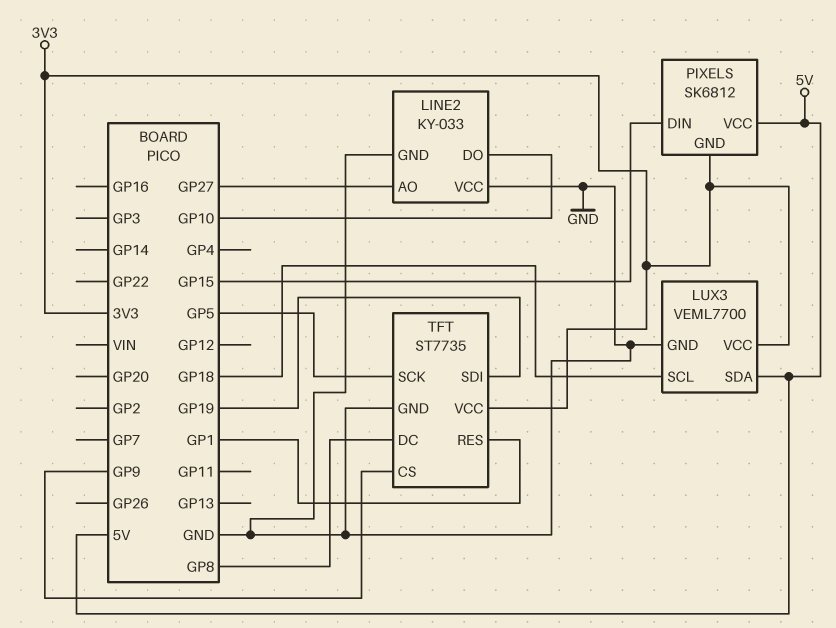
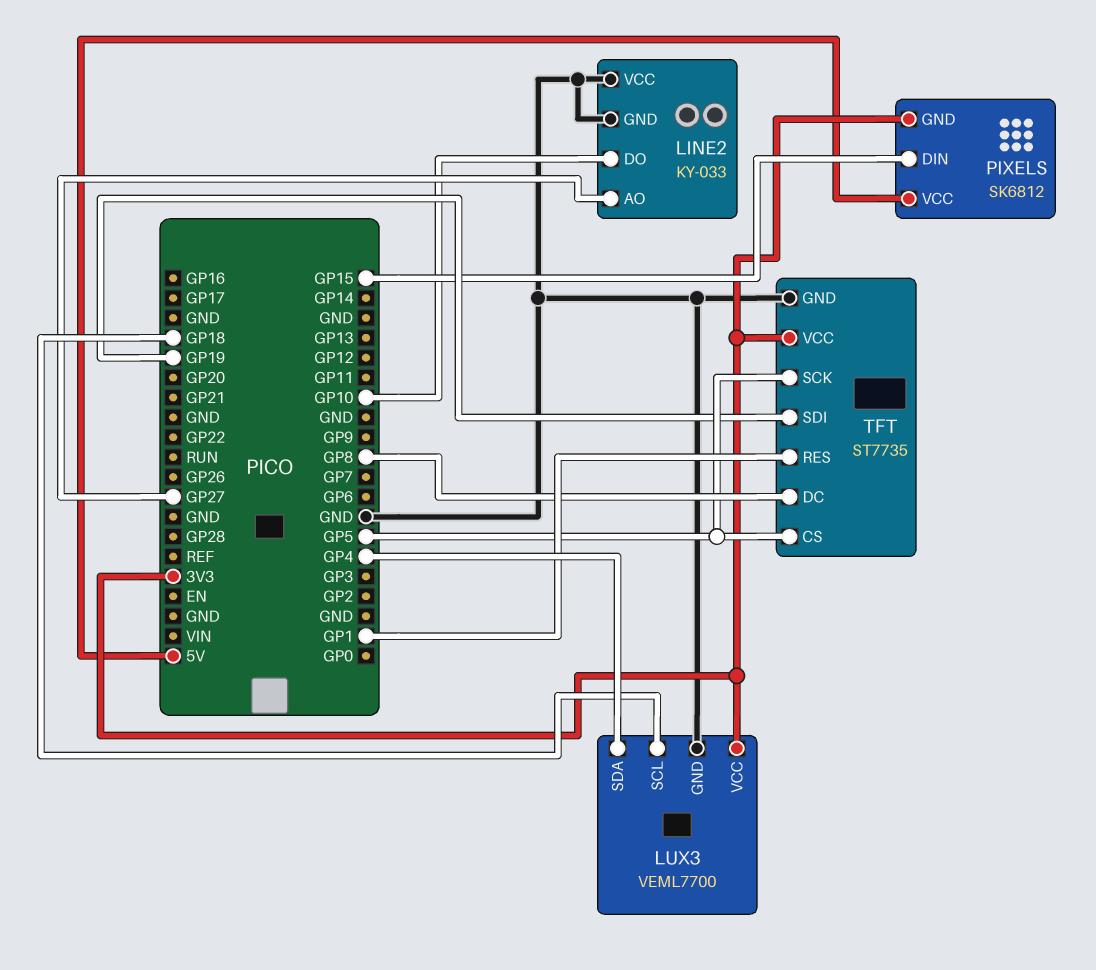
LUX3 pin SDA: 5V -> GP4
TFT pin CS: GP9 -> GP5

